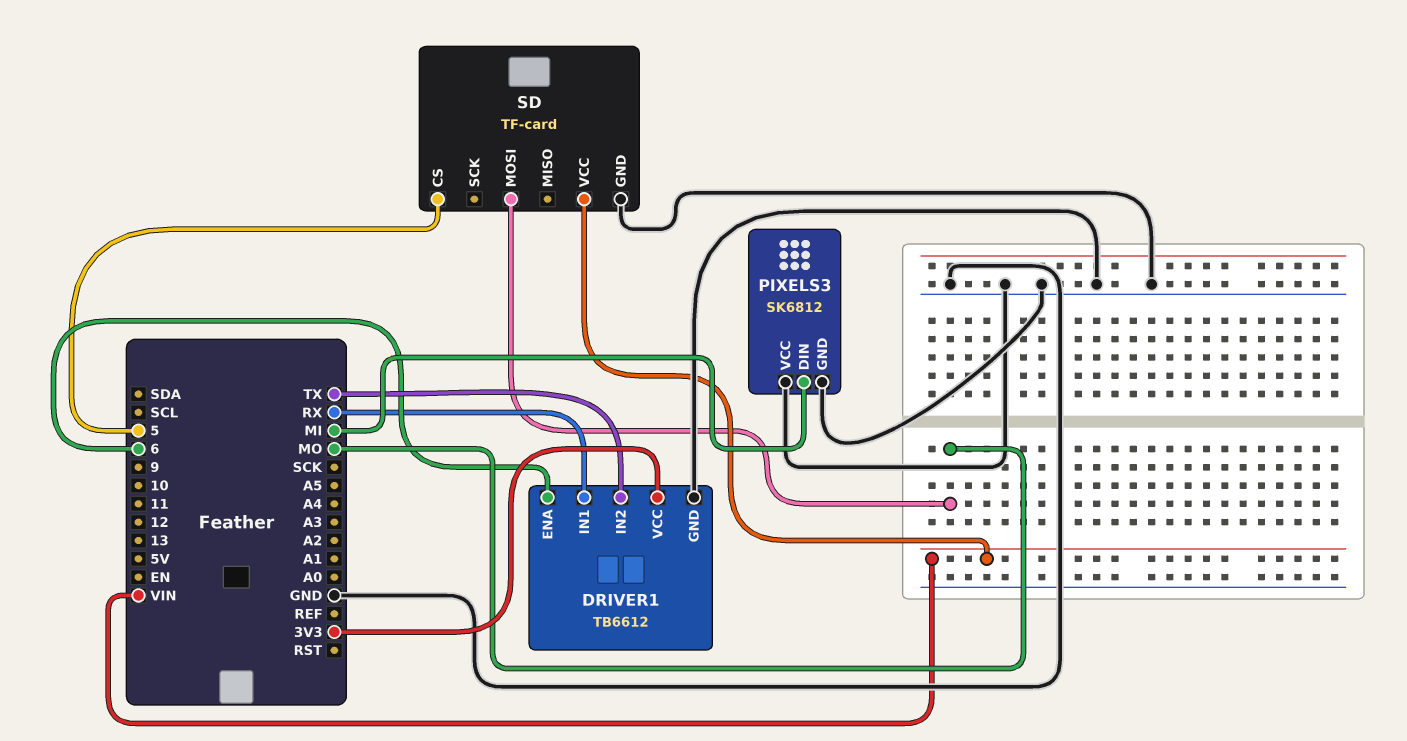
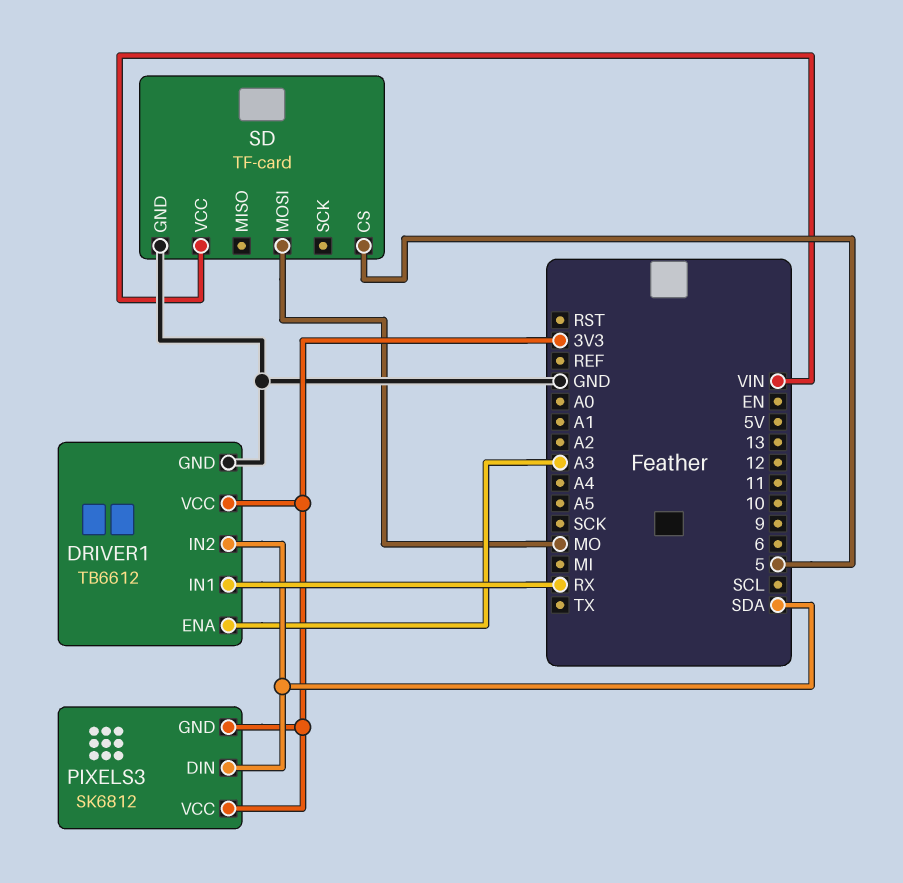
DRIVER1 pin ENA: 6 -> A3
DRIVER1 pin IN2: TX -> SDA
PIXELS3 pin DIN: MI -> SDA
PIXELS3 pin GND: GND -> 3V3
PIXELS3 pin VCC: GND -> 3V3

